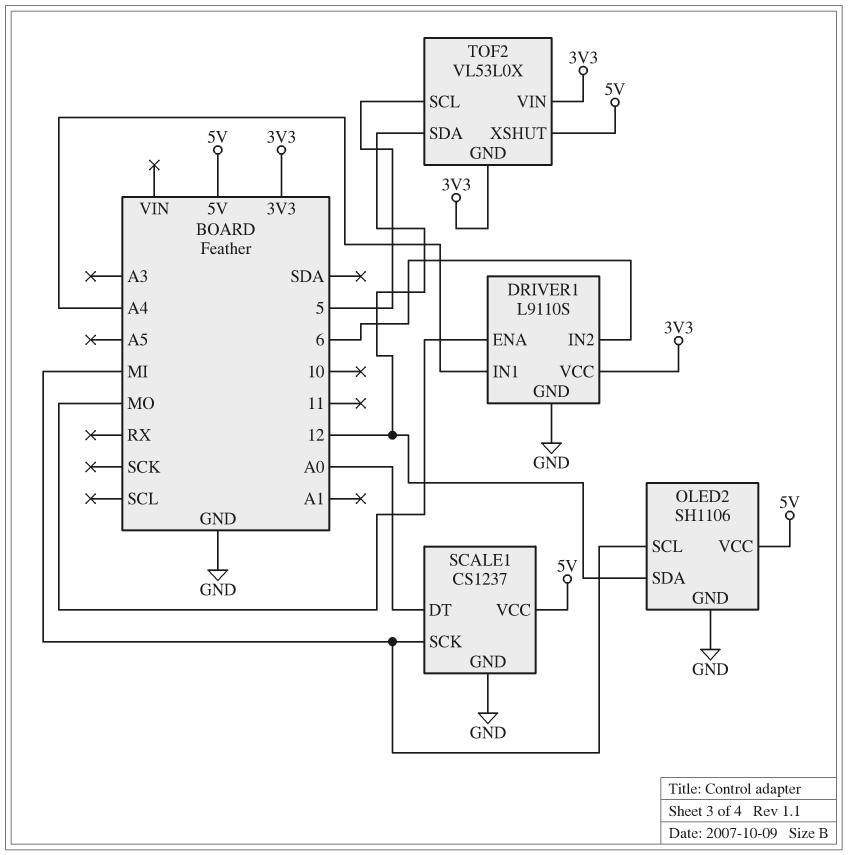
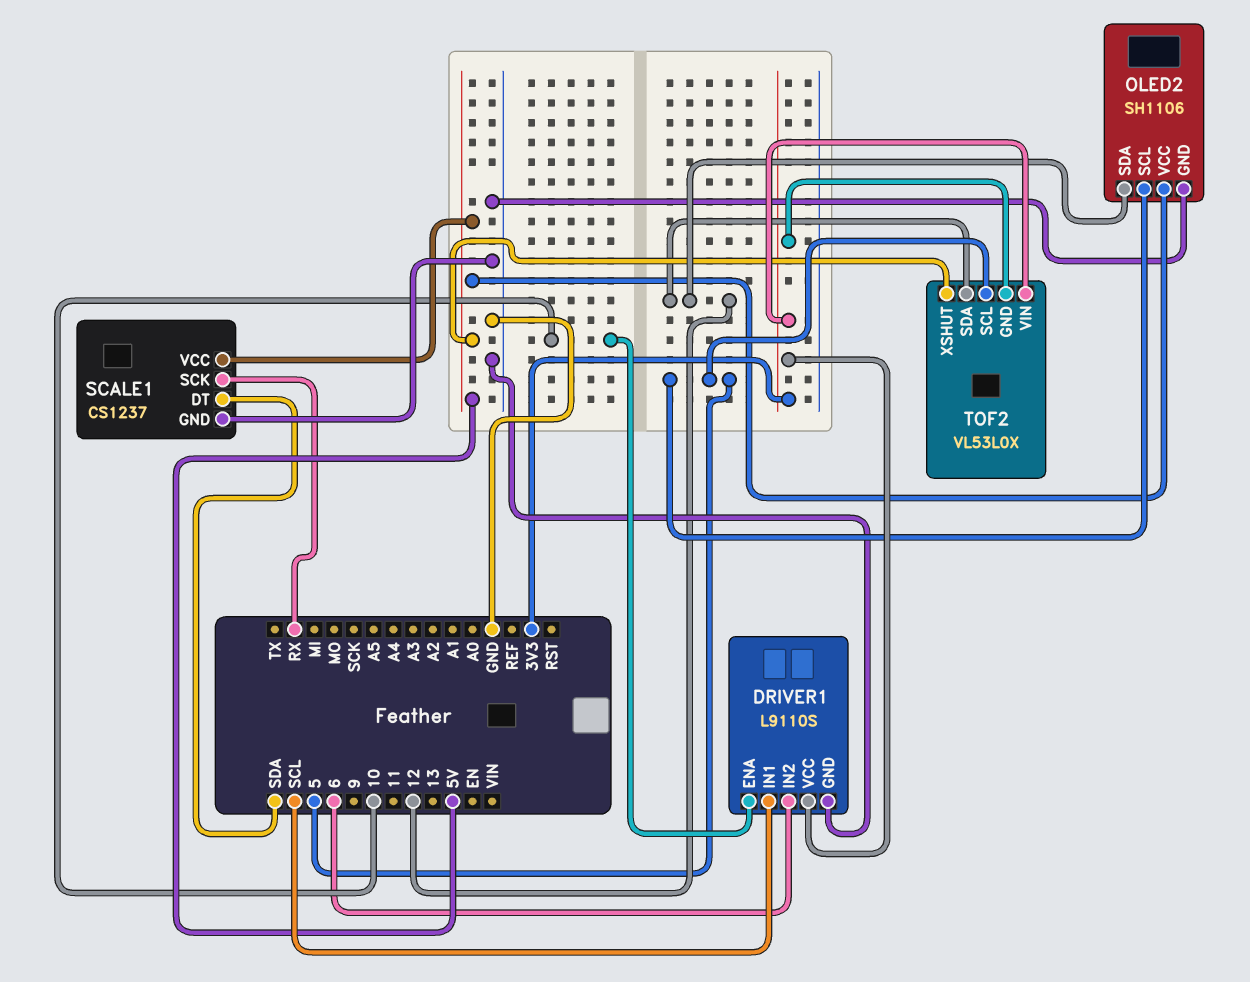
DRIVER1 pin ENA: MO -> 10
DRIVER1 pin IN1: A4 -> SCL
OLED2 pin SCL: MI -> 5
SCALE1 pin DT: A0 -> SDA
SCALE1 pin SCK: MI -> RX

